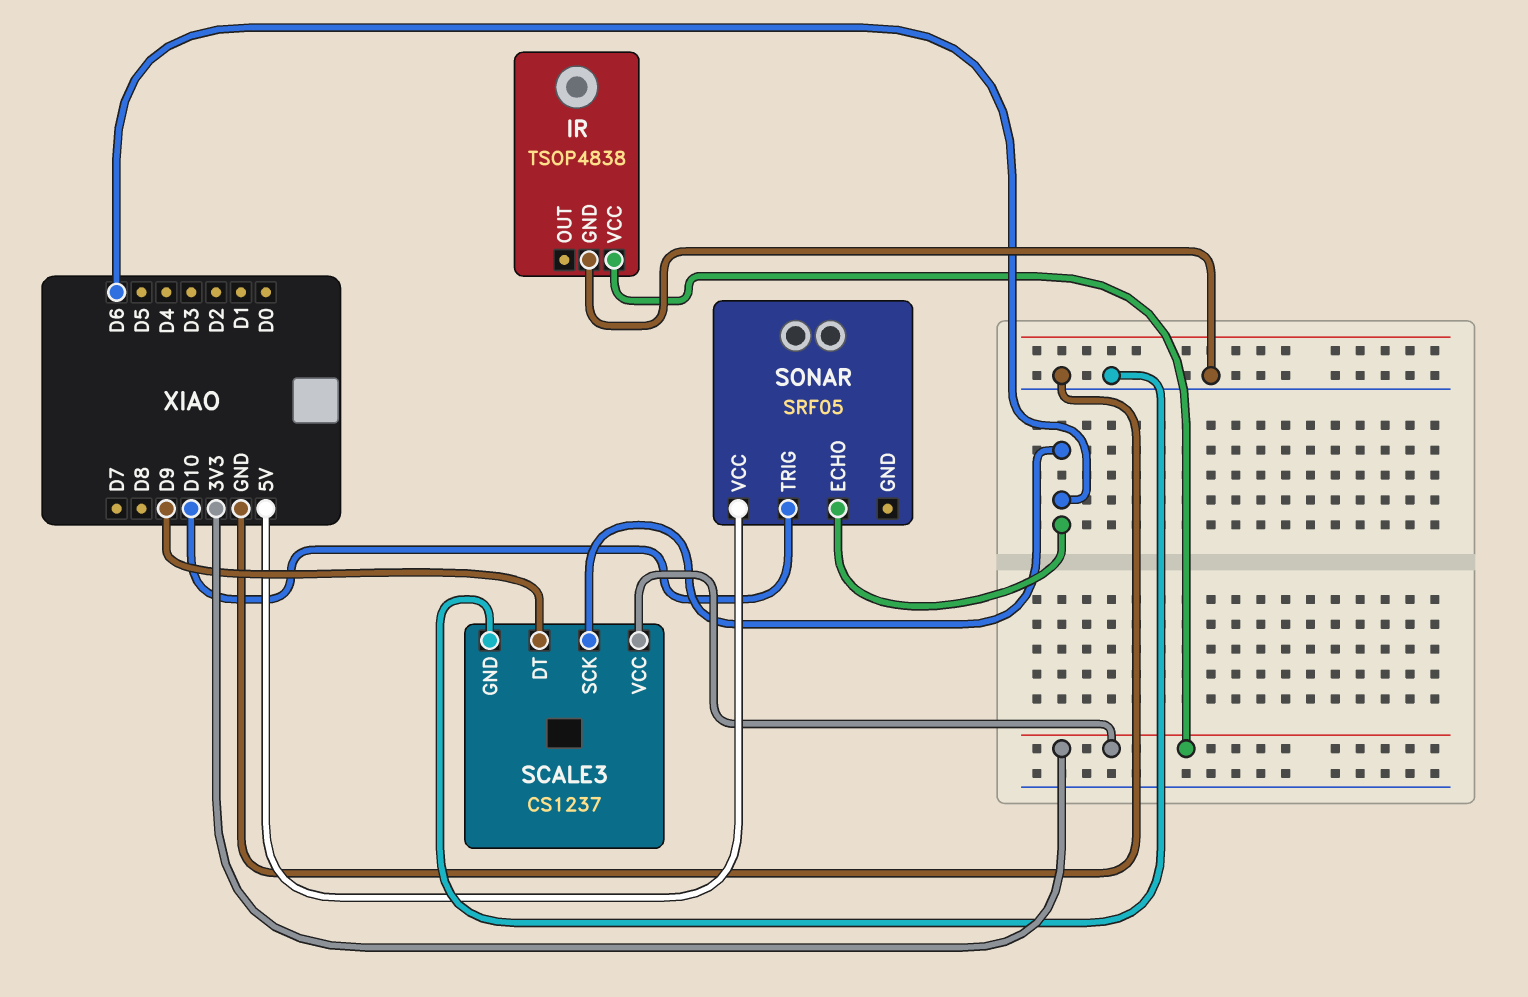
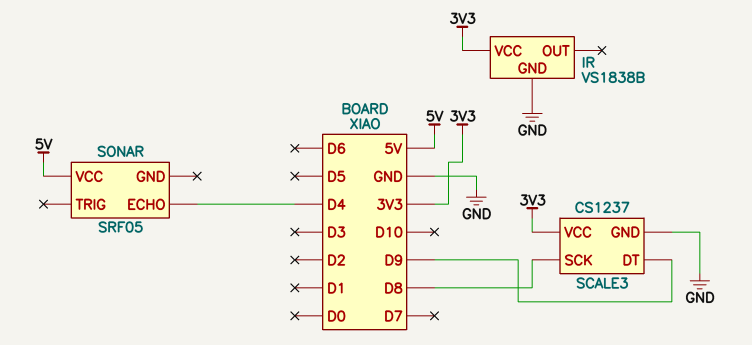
IR: TSOP4838 -> VS1838B
SCALE3 pin SCK: D6 -> D8
SONAR pin ECHO: D6 -> D4
SONAR pin TRIG: D10 -> none

